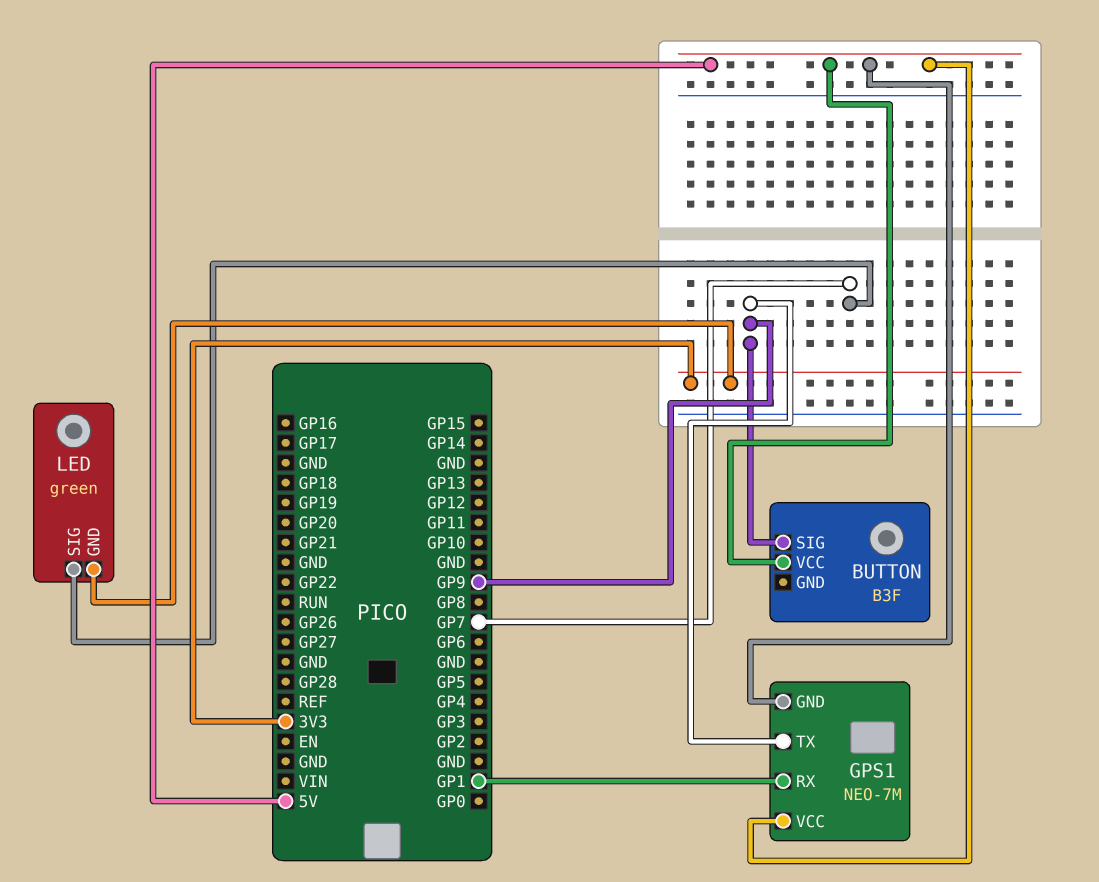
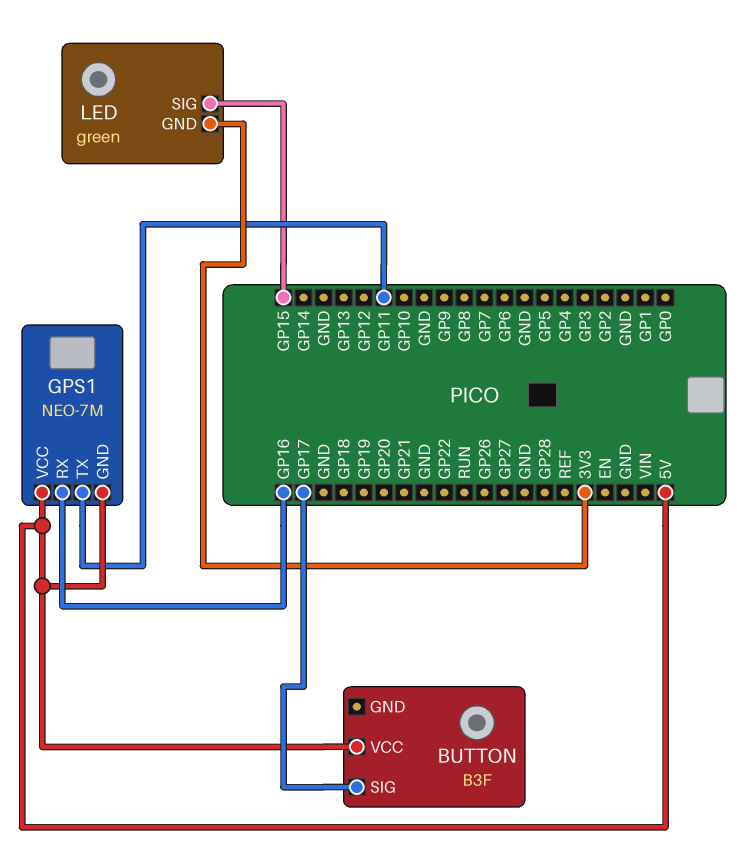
BUTTON pin SIG: GP9 -> GP17
GPS1 pin RX: GP1 -> GP16
GPS1 pin TX: GP9 -> GP11
LED pin SIG: GP7 -> GP15

